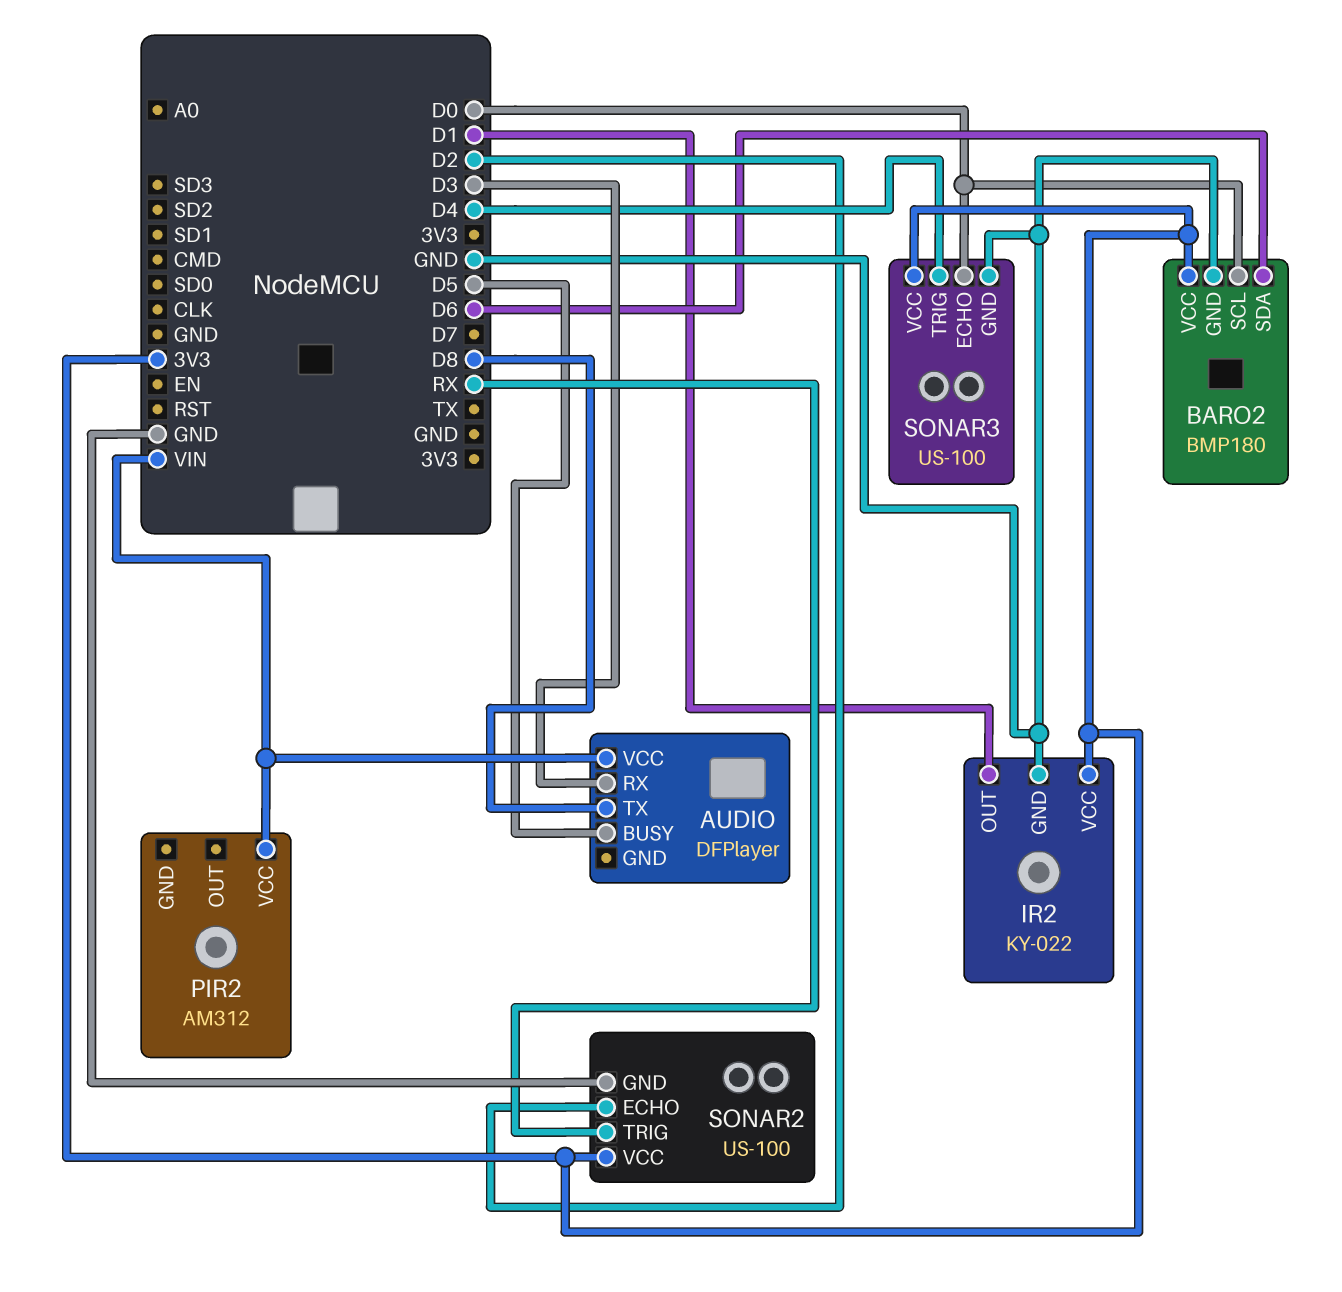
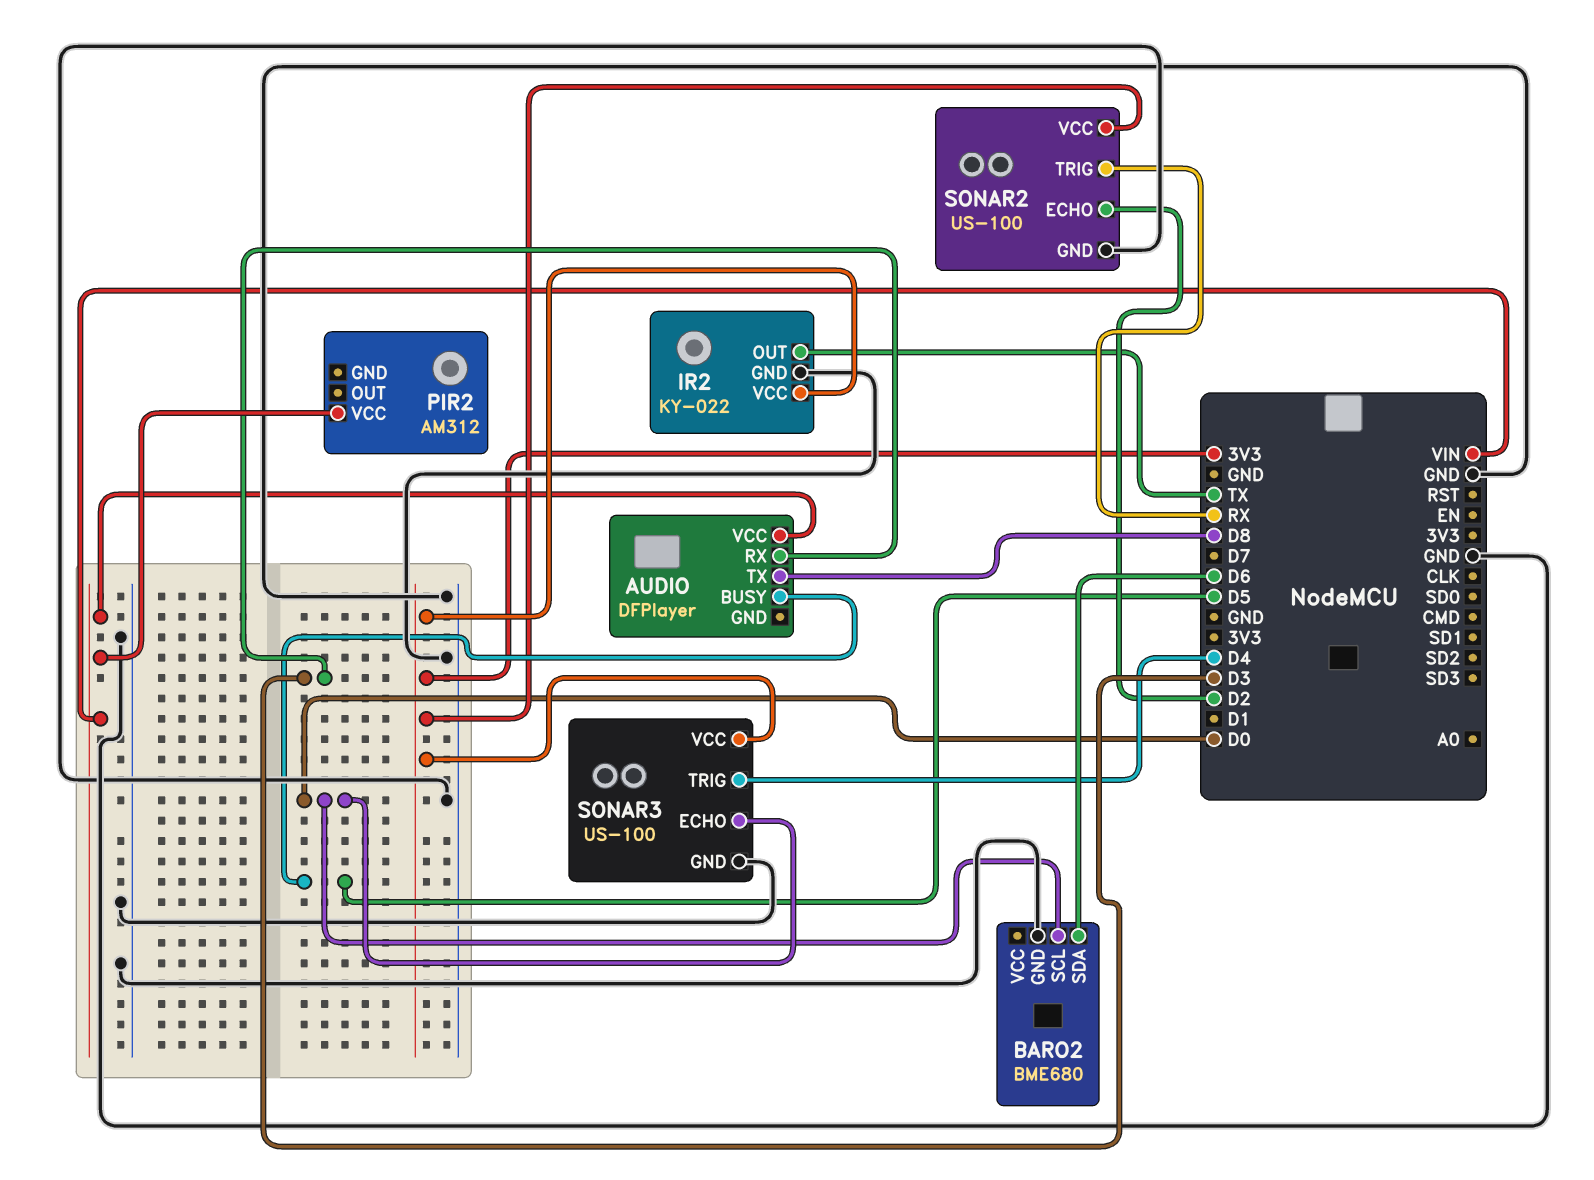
BARO2: BMP180 -> BME680
BARO2 pin VCC: 3V3 -> none
IR2 pin OUT: D1 -> TX

